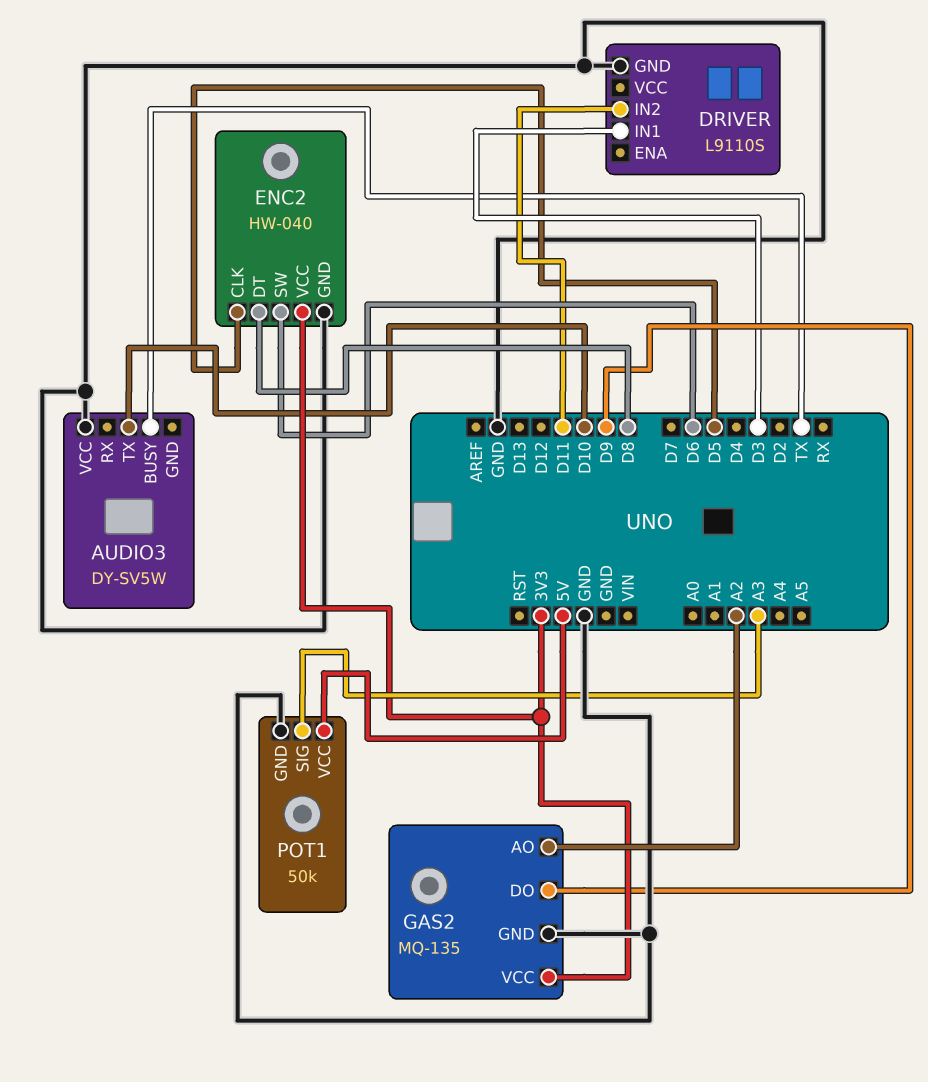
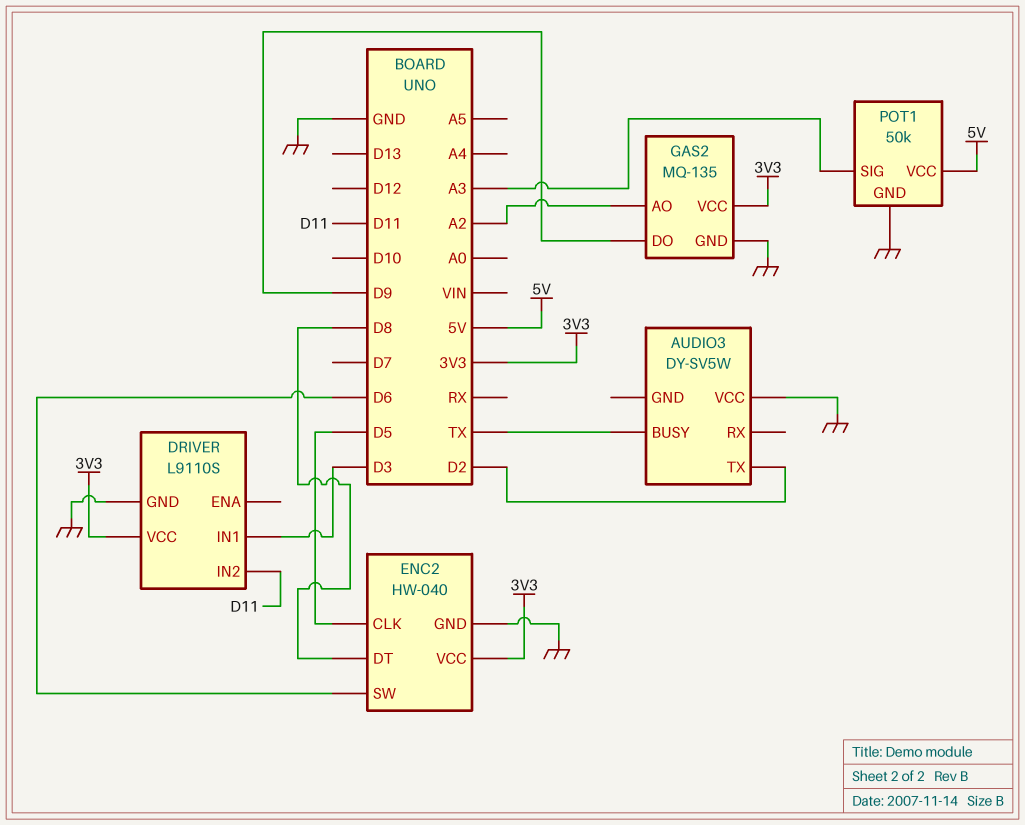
AUDIO3 pin TX: D10 -> D2
DRIVER pin VCC: none -> 3V3

